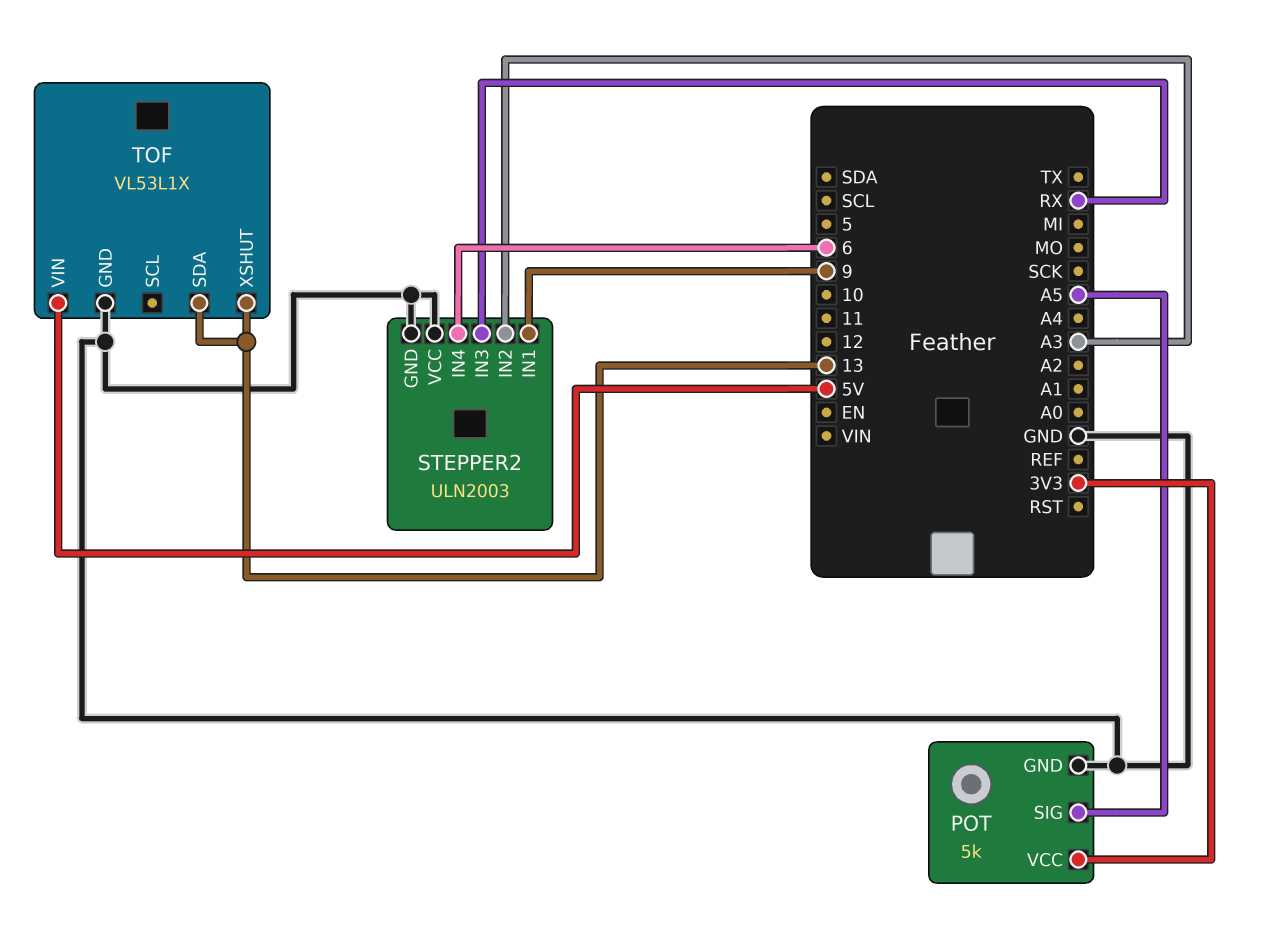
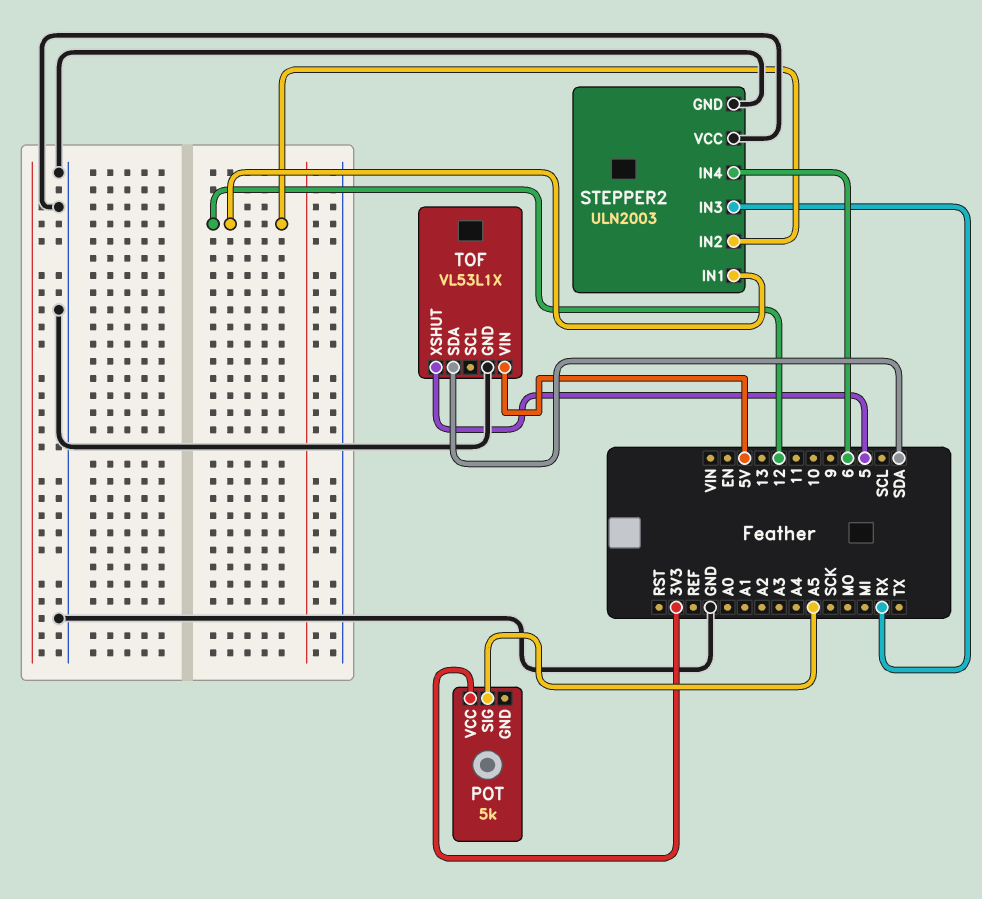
POT pin GND: GND -> none
STEPPER2 pin IN1: 9 -> 12
STEPPER2 pin IN2: A3 -> 12
TOF pin SDA: 13 -> SDA
TOF pin XSHUT: 13 -> 5

